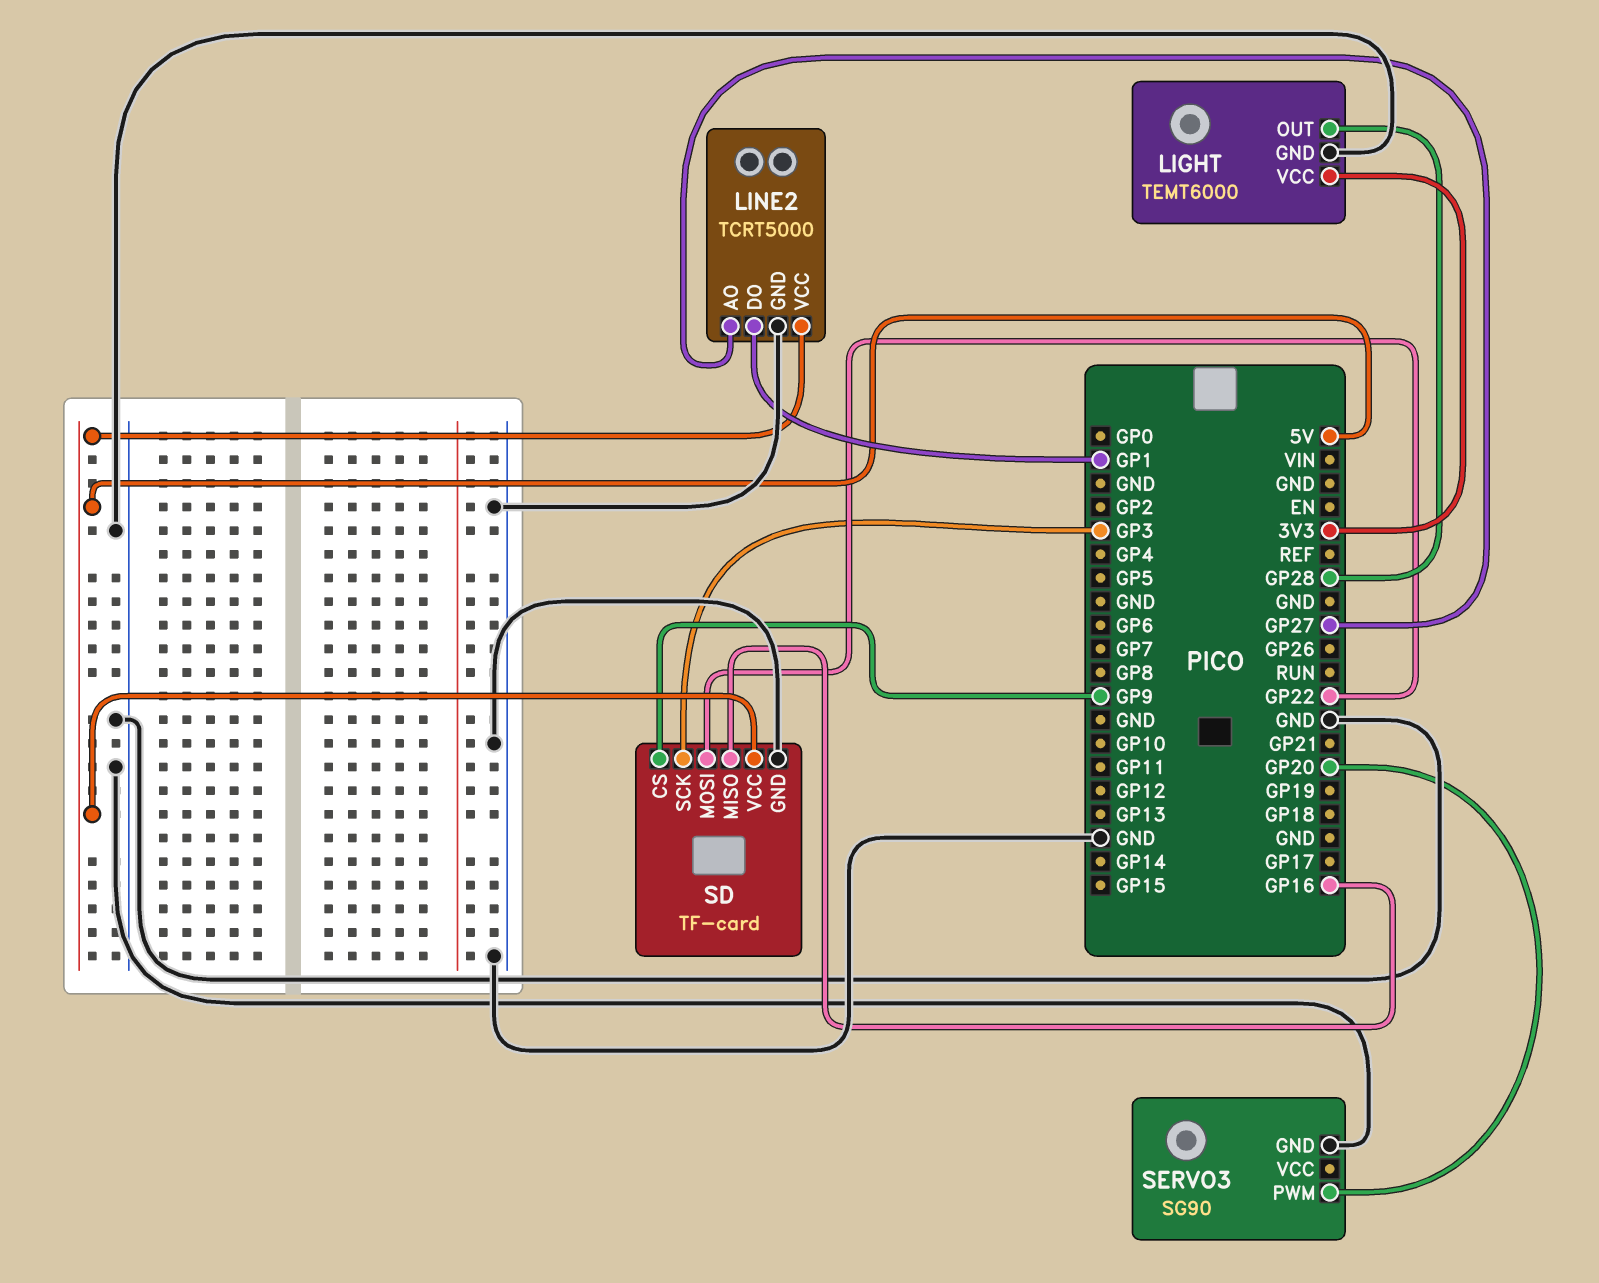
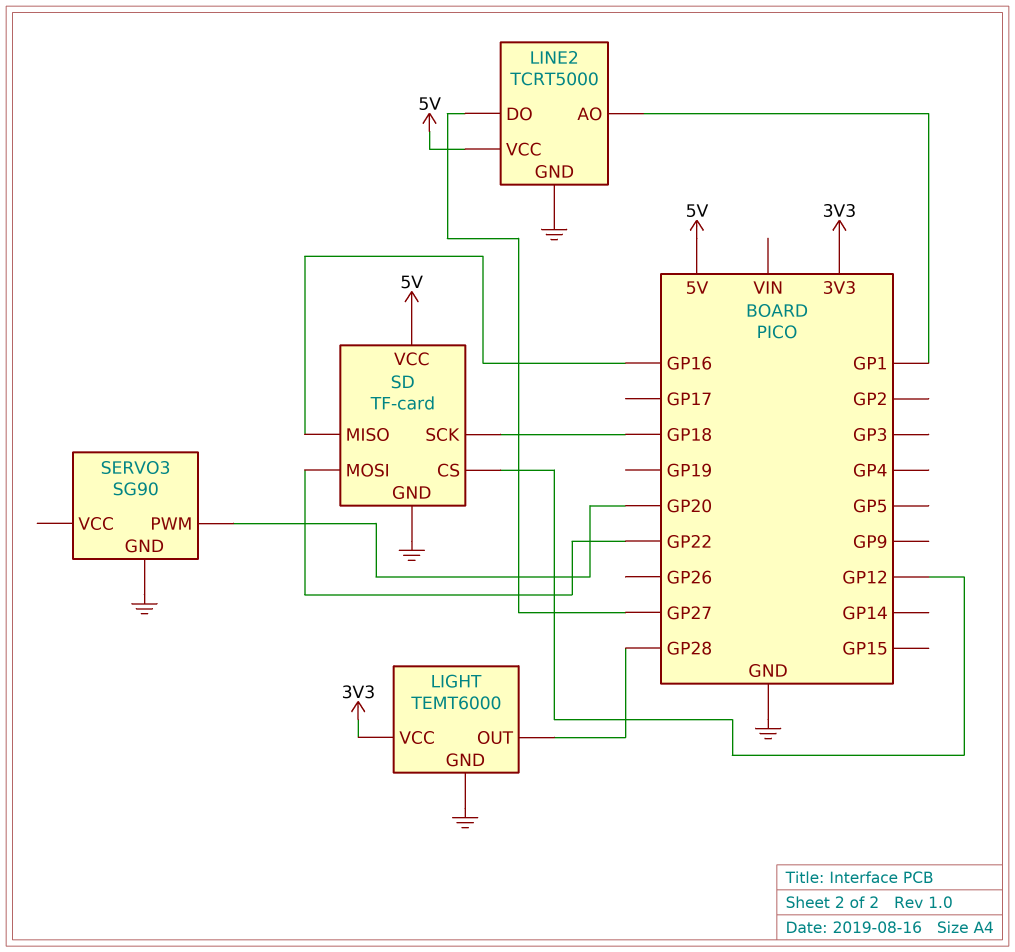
LINE2 pin AO: GP27 -> GP1
LINE2 pin DO: GP1 -> GP27
SD pin CS: GP9 -> GP12
SD pin SCK: GP3 -> GP18

